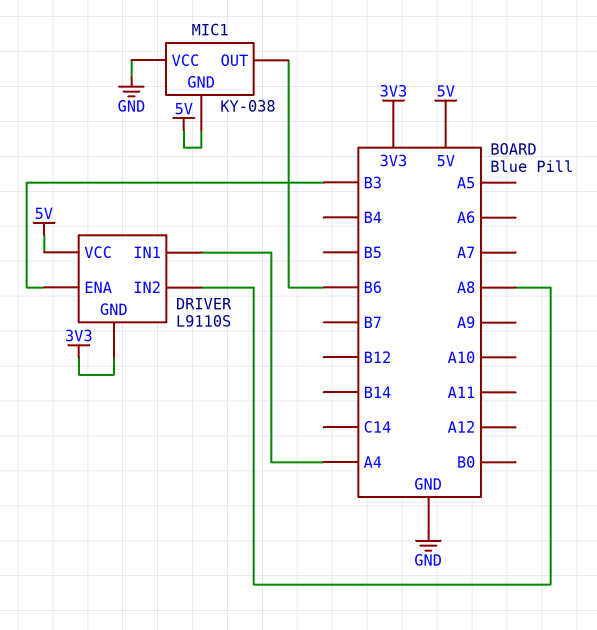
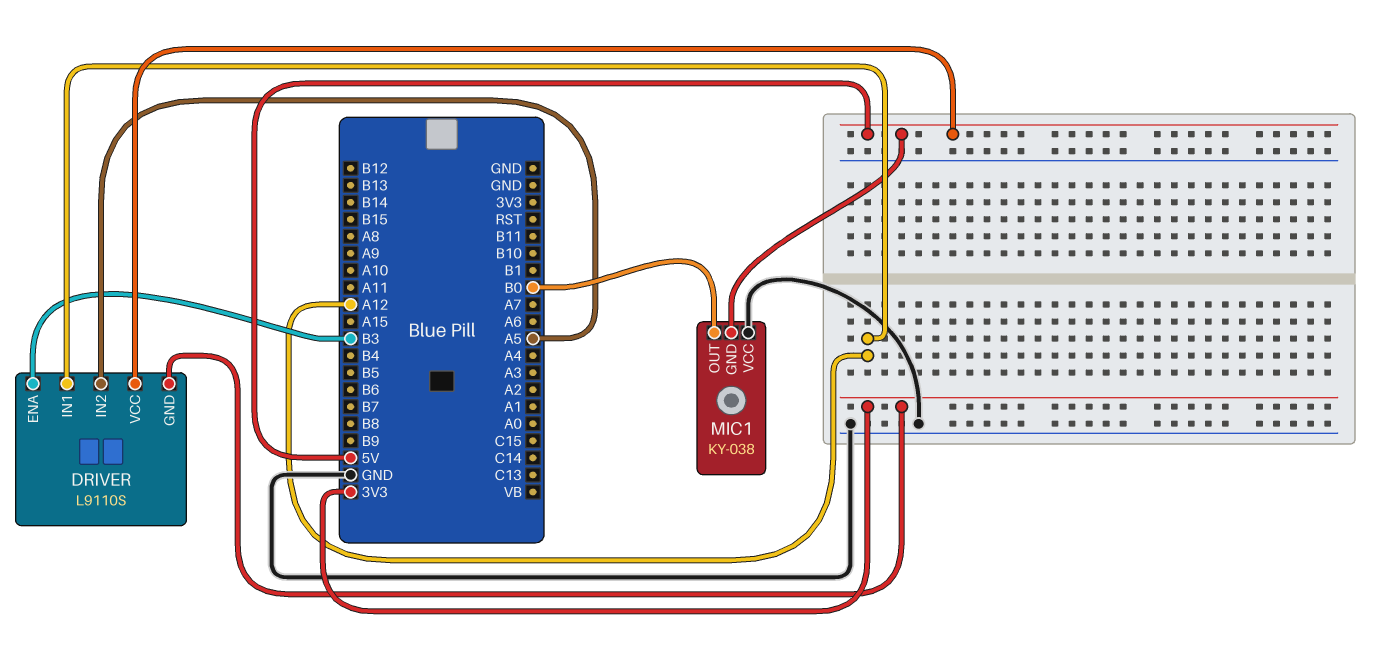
DRIVER pin IN1: A4 -> A12
DRIVER pin IN2: A8 -> A5
MIC1 pin OUT: B6 -> B0

